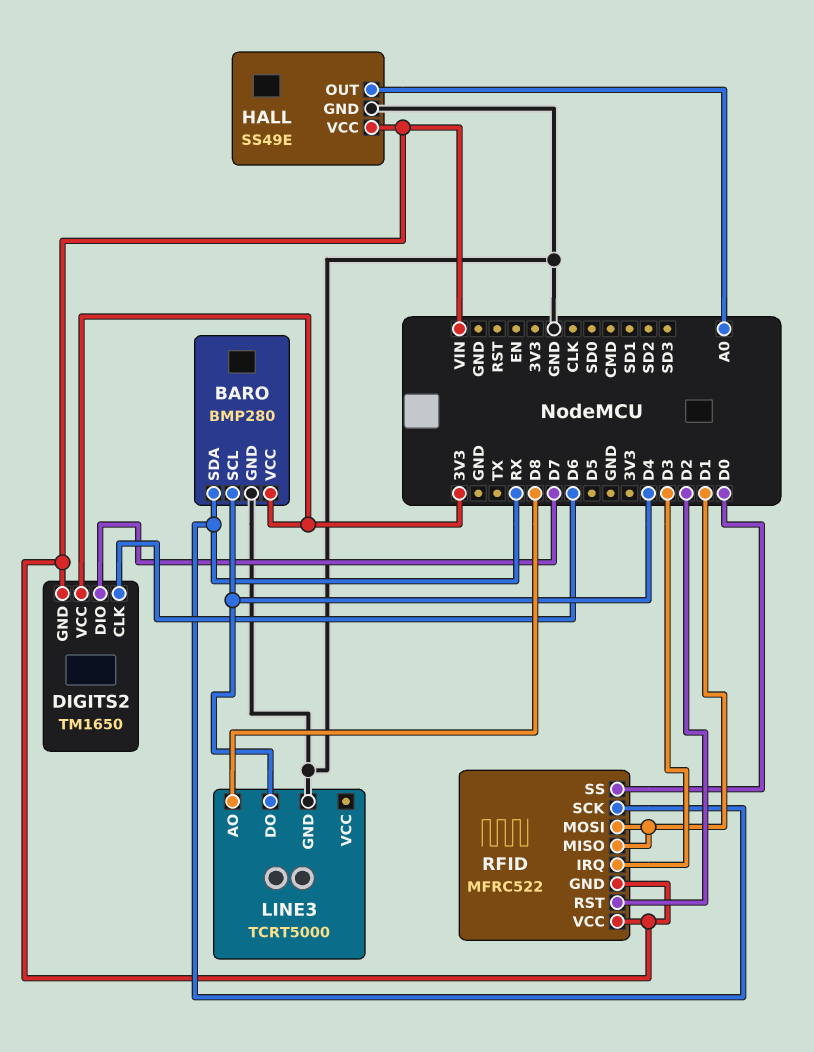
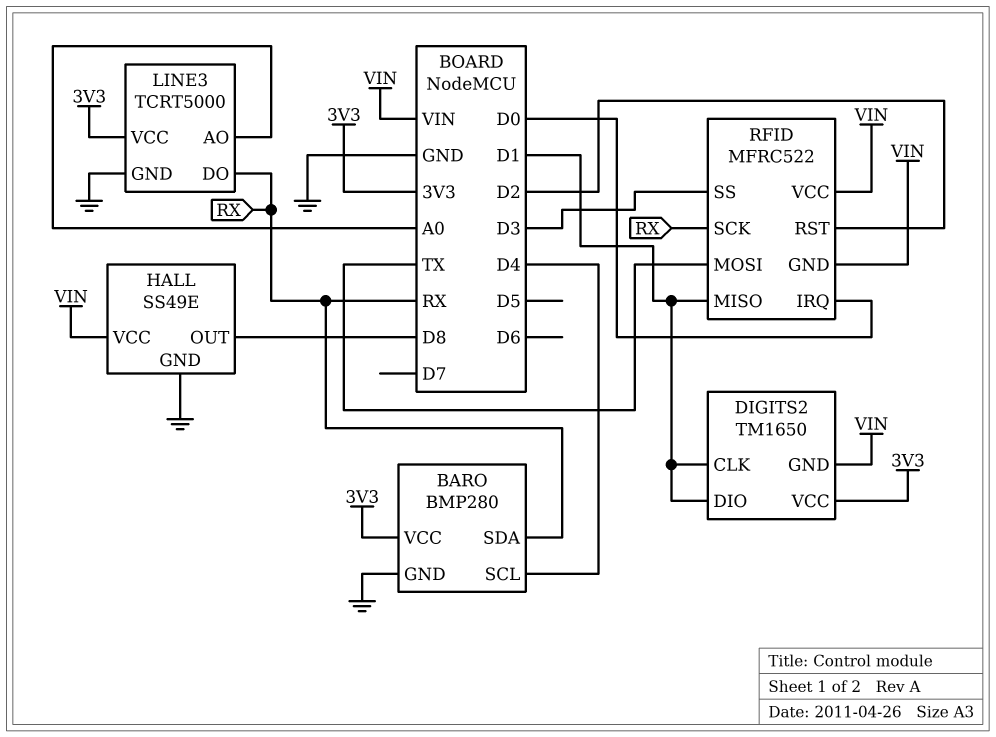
DIGITS2 pin CLK: D6 -> D1
DIGITS2 pin DIO: D7 -> D1
HALL pin OUT: A0 -> D8
LINE3 pin AO: D8 -> A0
LINE3 pin DO: D4 -> RX
LINE3 pin VCC: none -> 3V3
RFID pin IRQ: D3 -> D0
RFID pin MOSI: D1 -> TX
RFID pin SS: D0 -> D3

